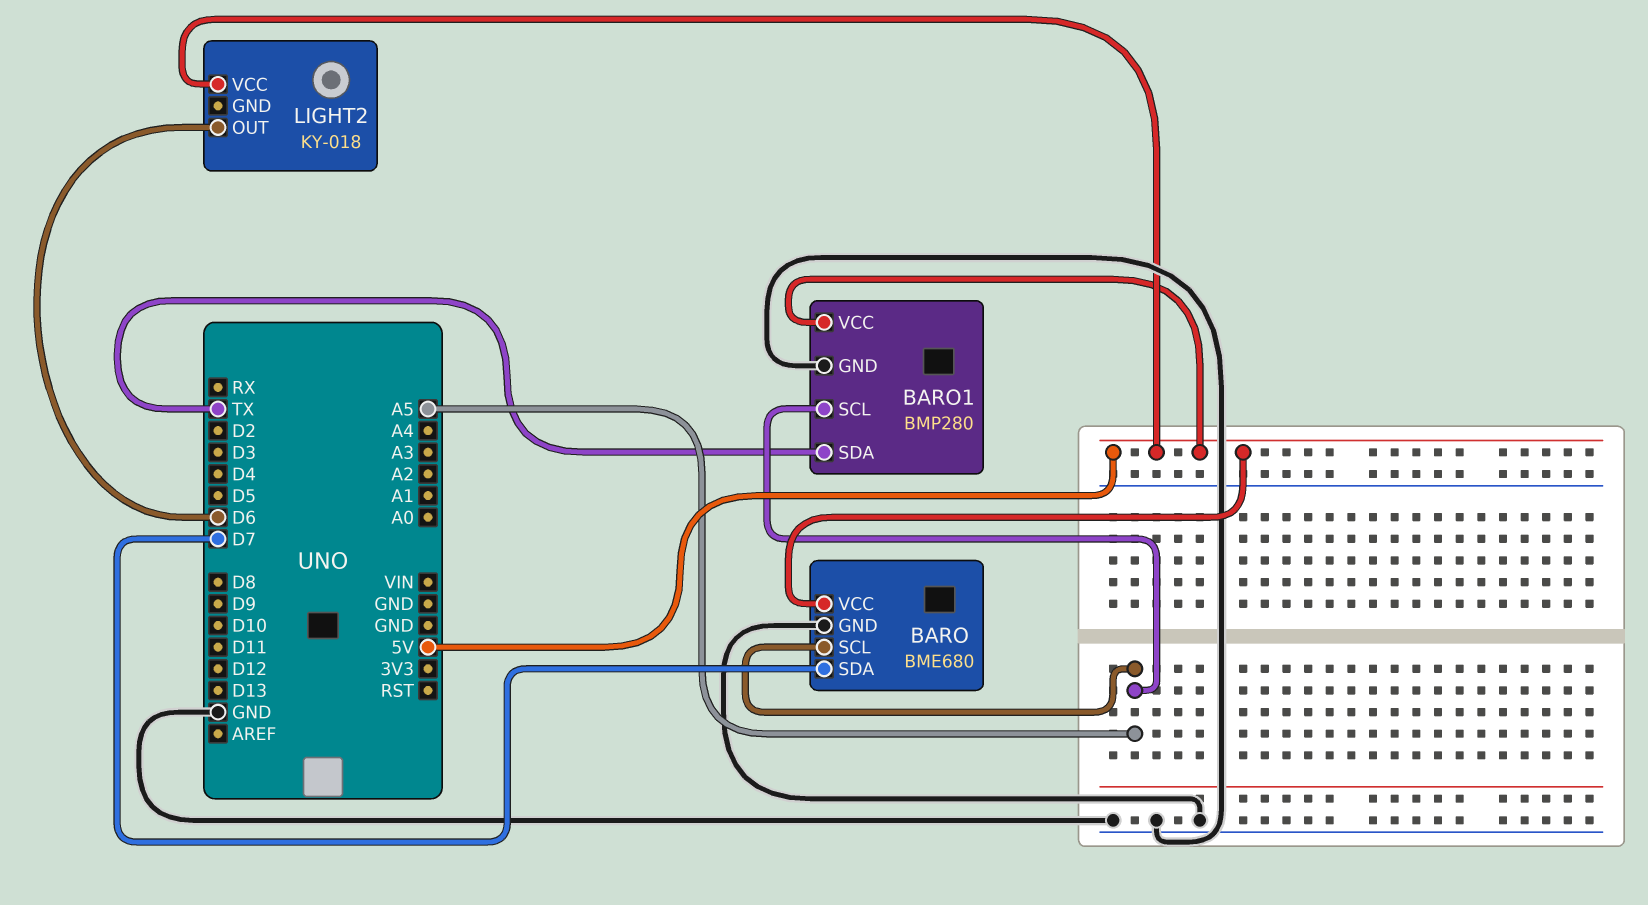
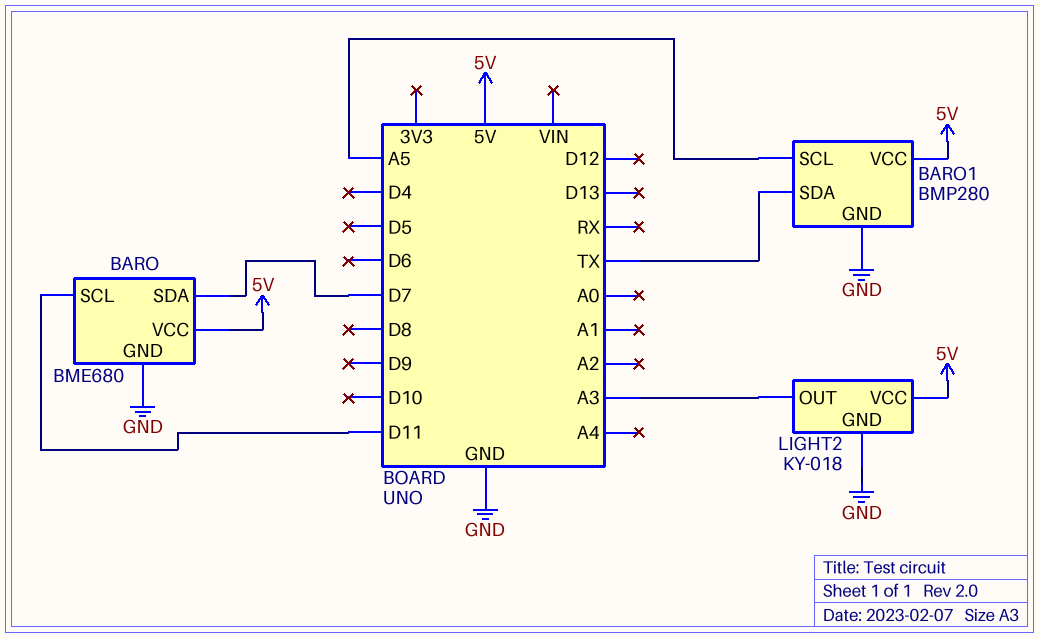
BARO pin SCL: A5 -> D11
LIGHT2 pin GND: none -> GND
LIGHT2 pin OUT: D6 -> A3

